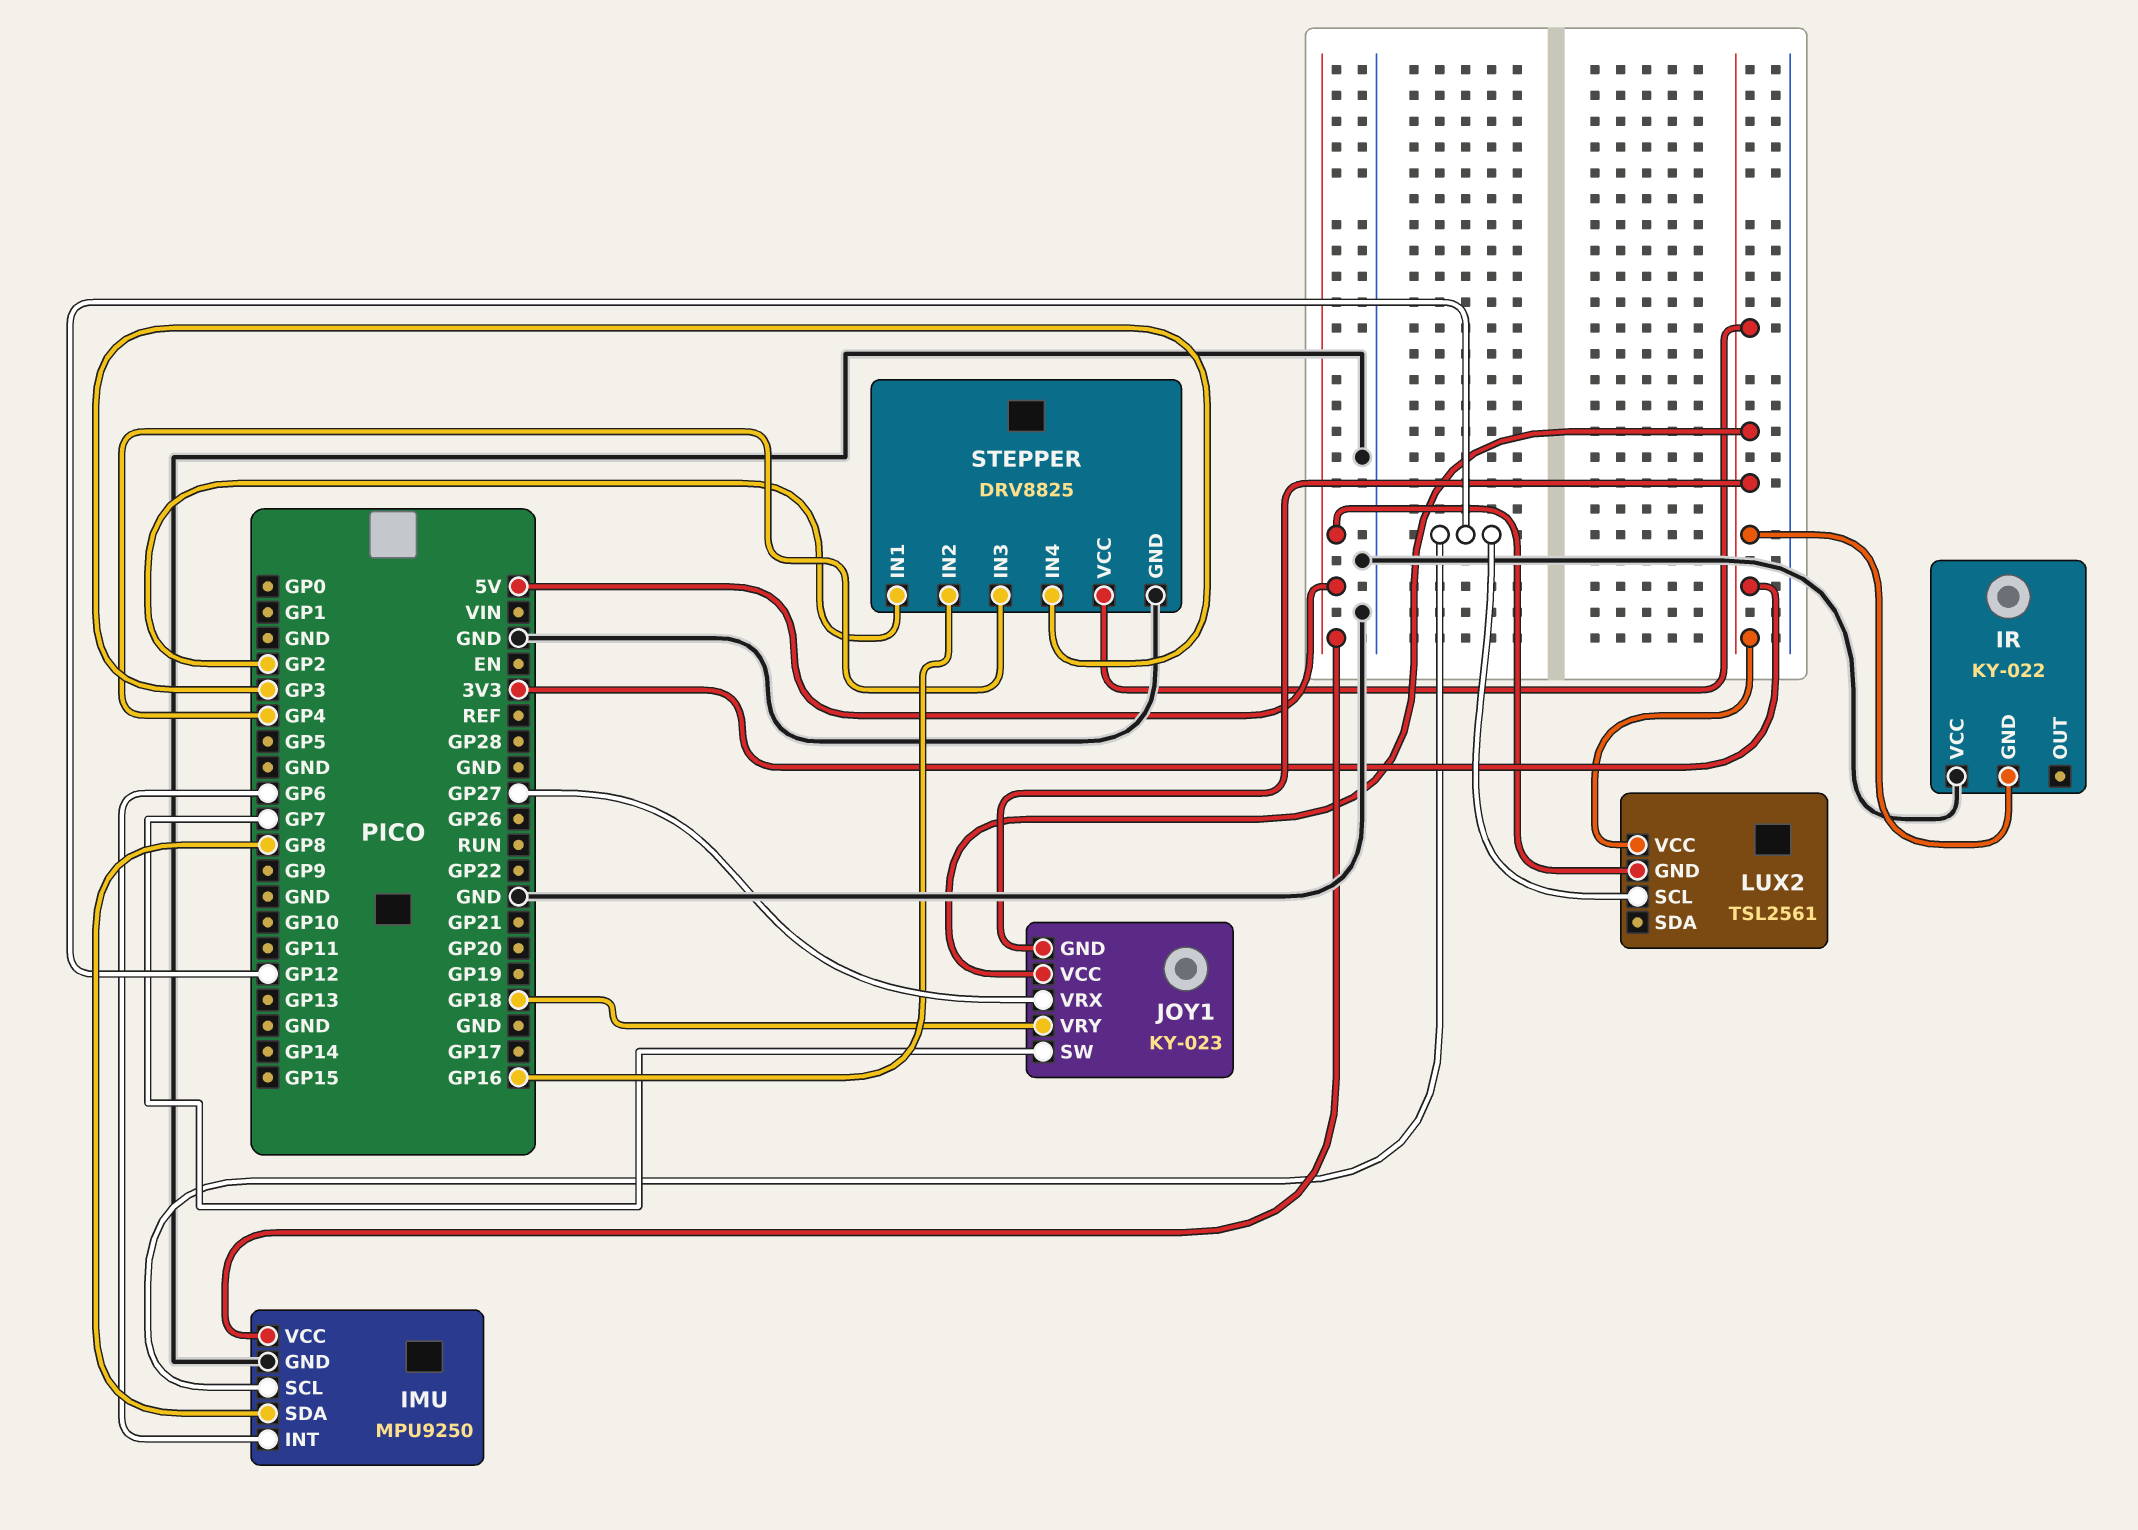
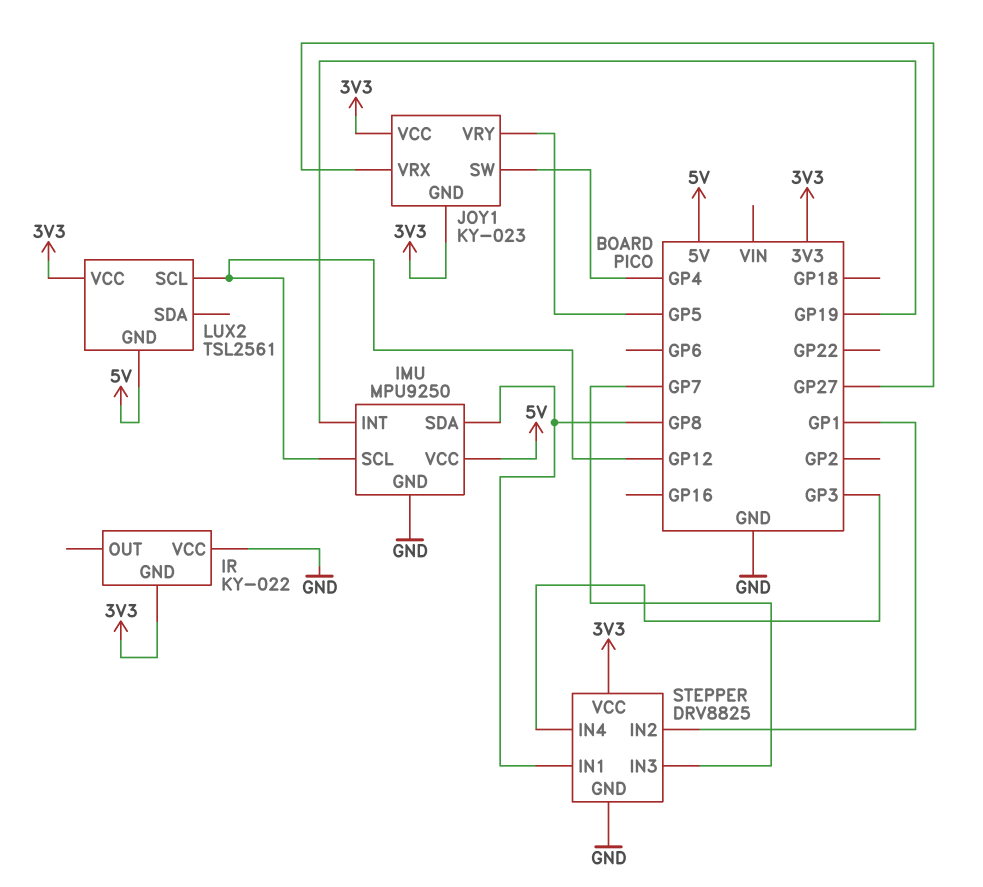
IMU pin INT: GP6 -> GP19
JOY1 pin SW: GP7 -> GP4
JOY1 pin VRY: GP18 -> GP5
STEPPER pin IN1: GP2 -> GP8
STEPPER pin IN2: GP16 -> GP1
STEPPER pin IN3: GP4 -> GP7

